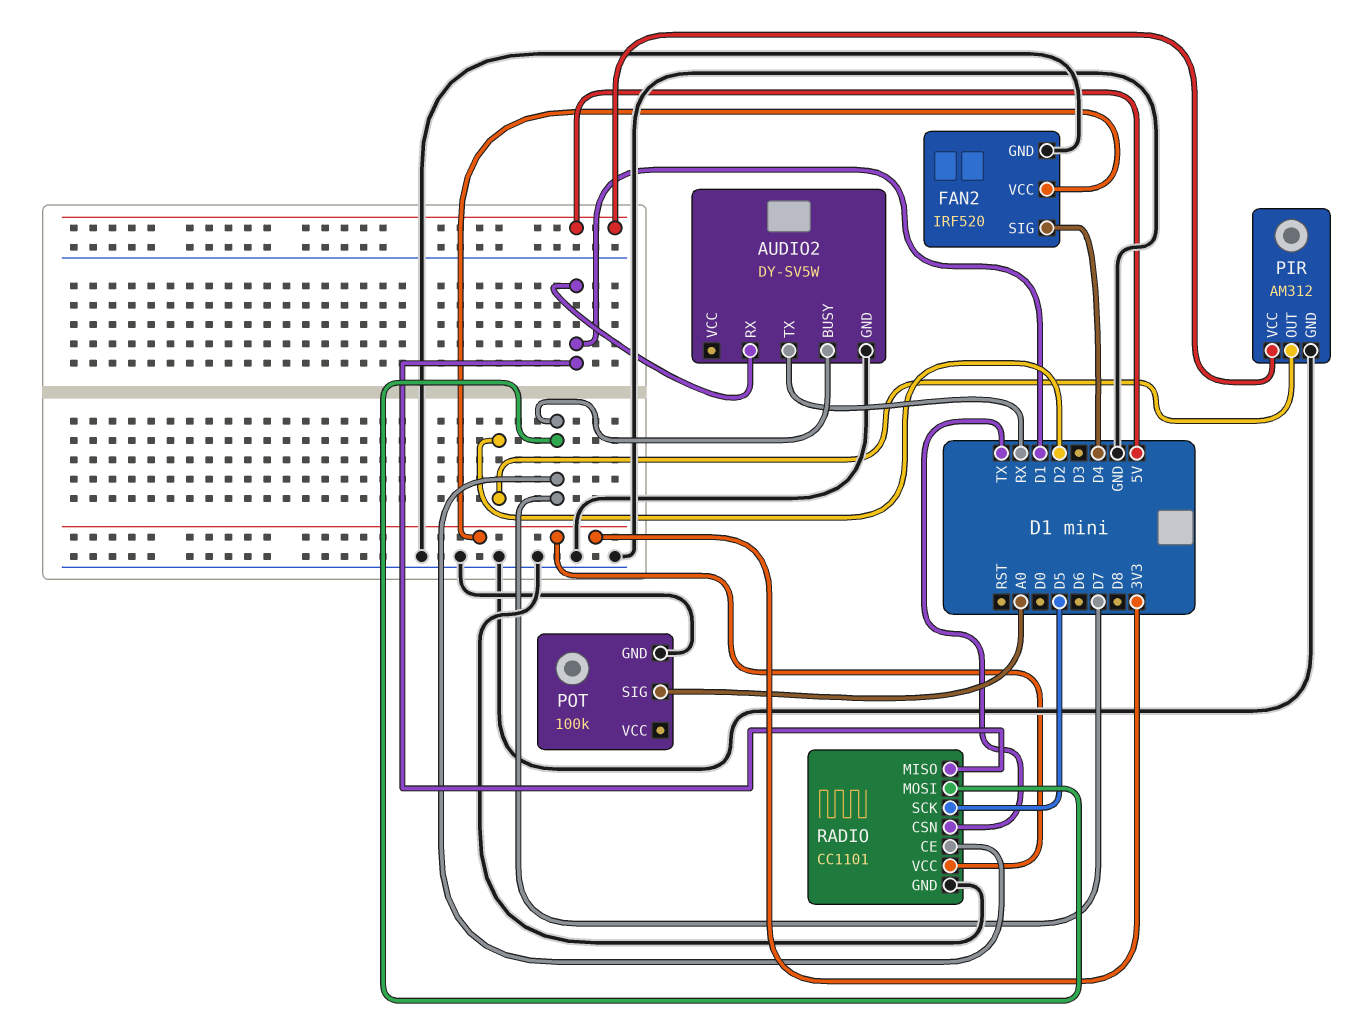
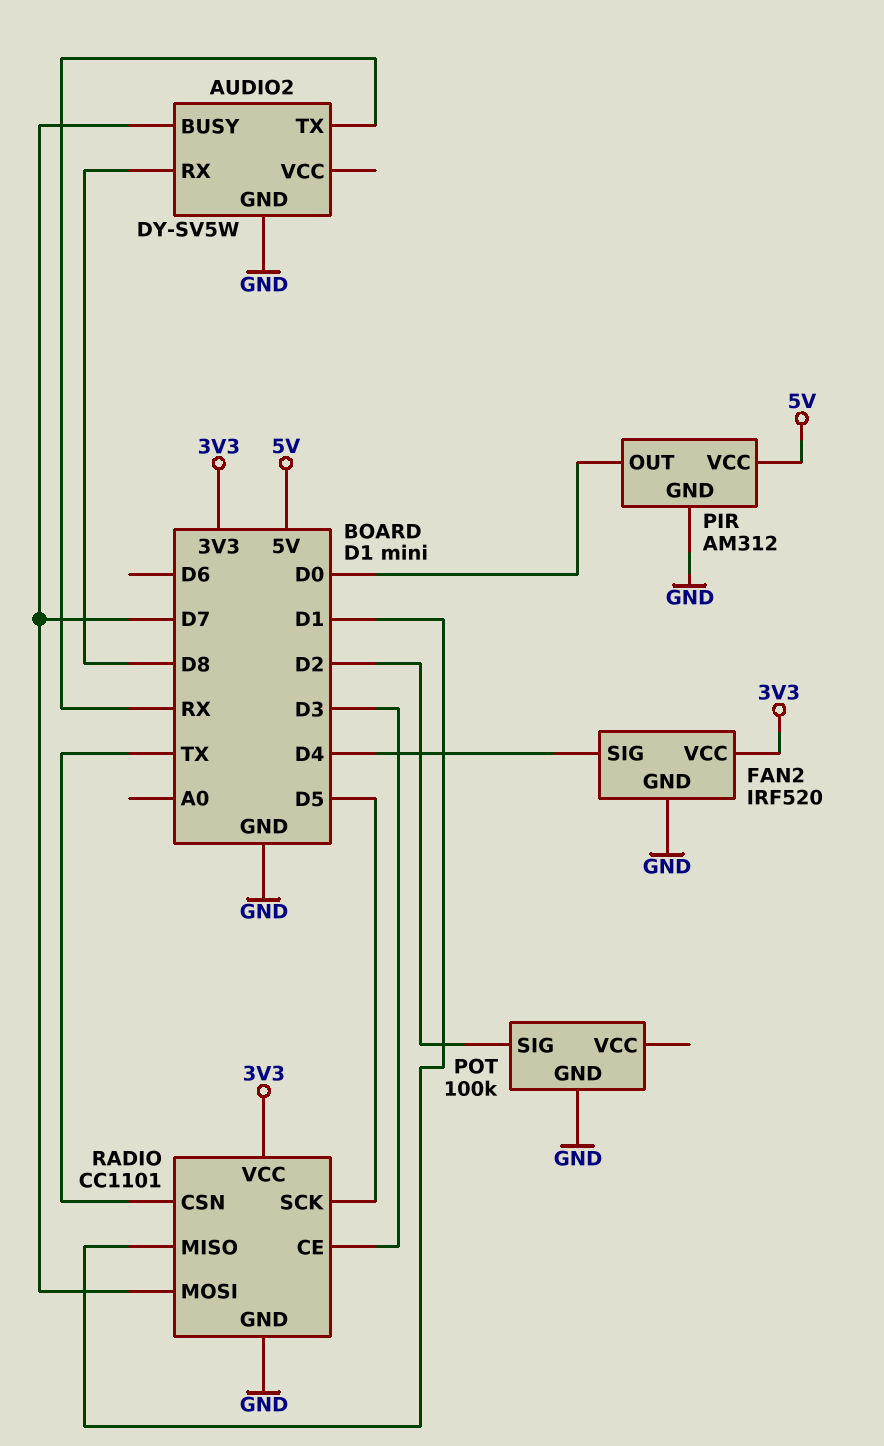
AUDIO2 pin RX: D1 -> D8
PIR pin OUT: D2 -> D0
POT pin SIG: A0 -> D2
RADIO pin CE: D7 -> D3

